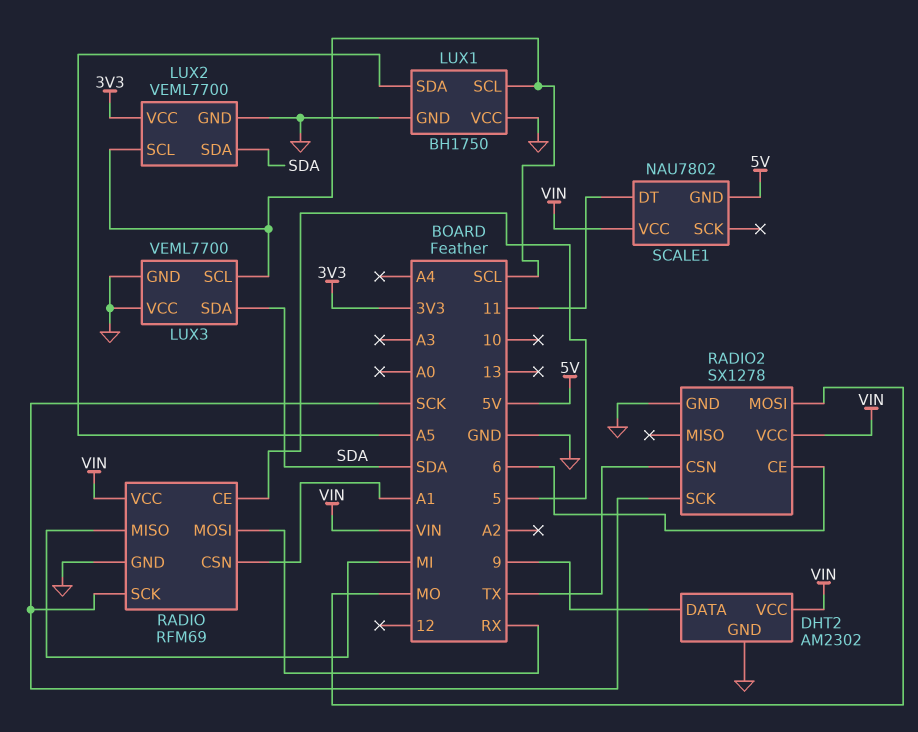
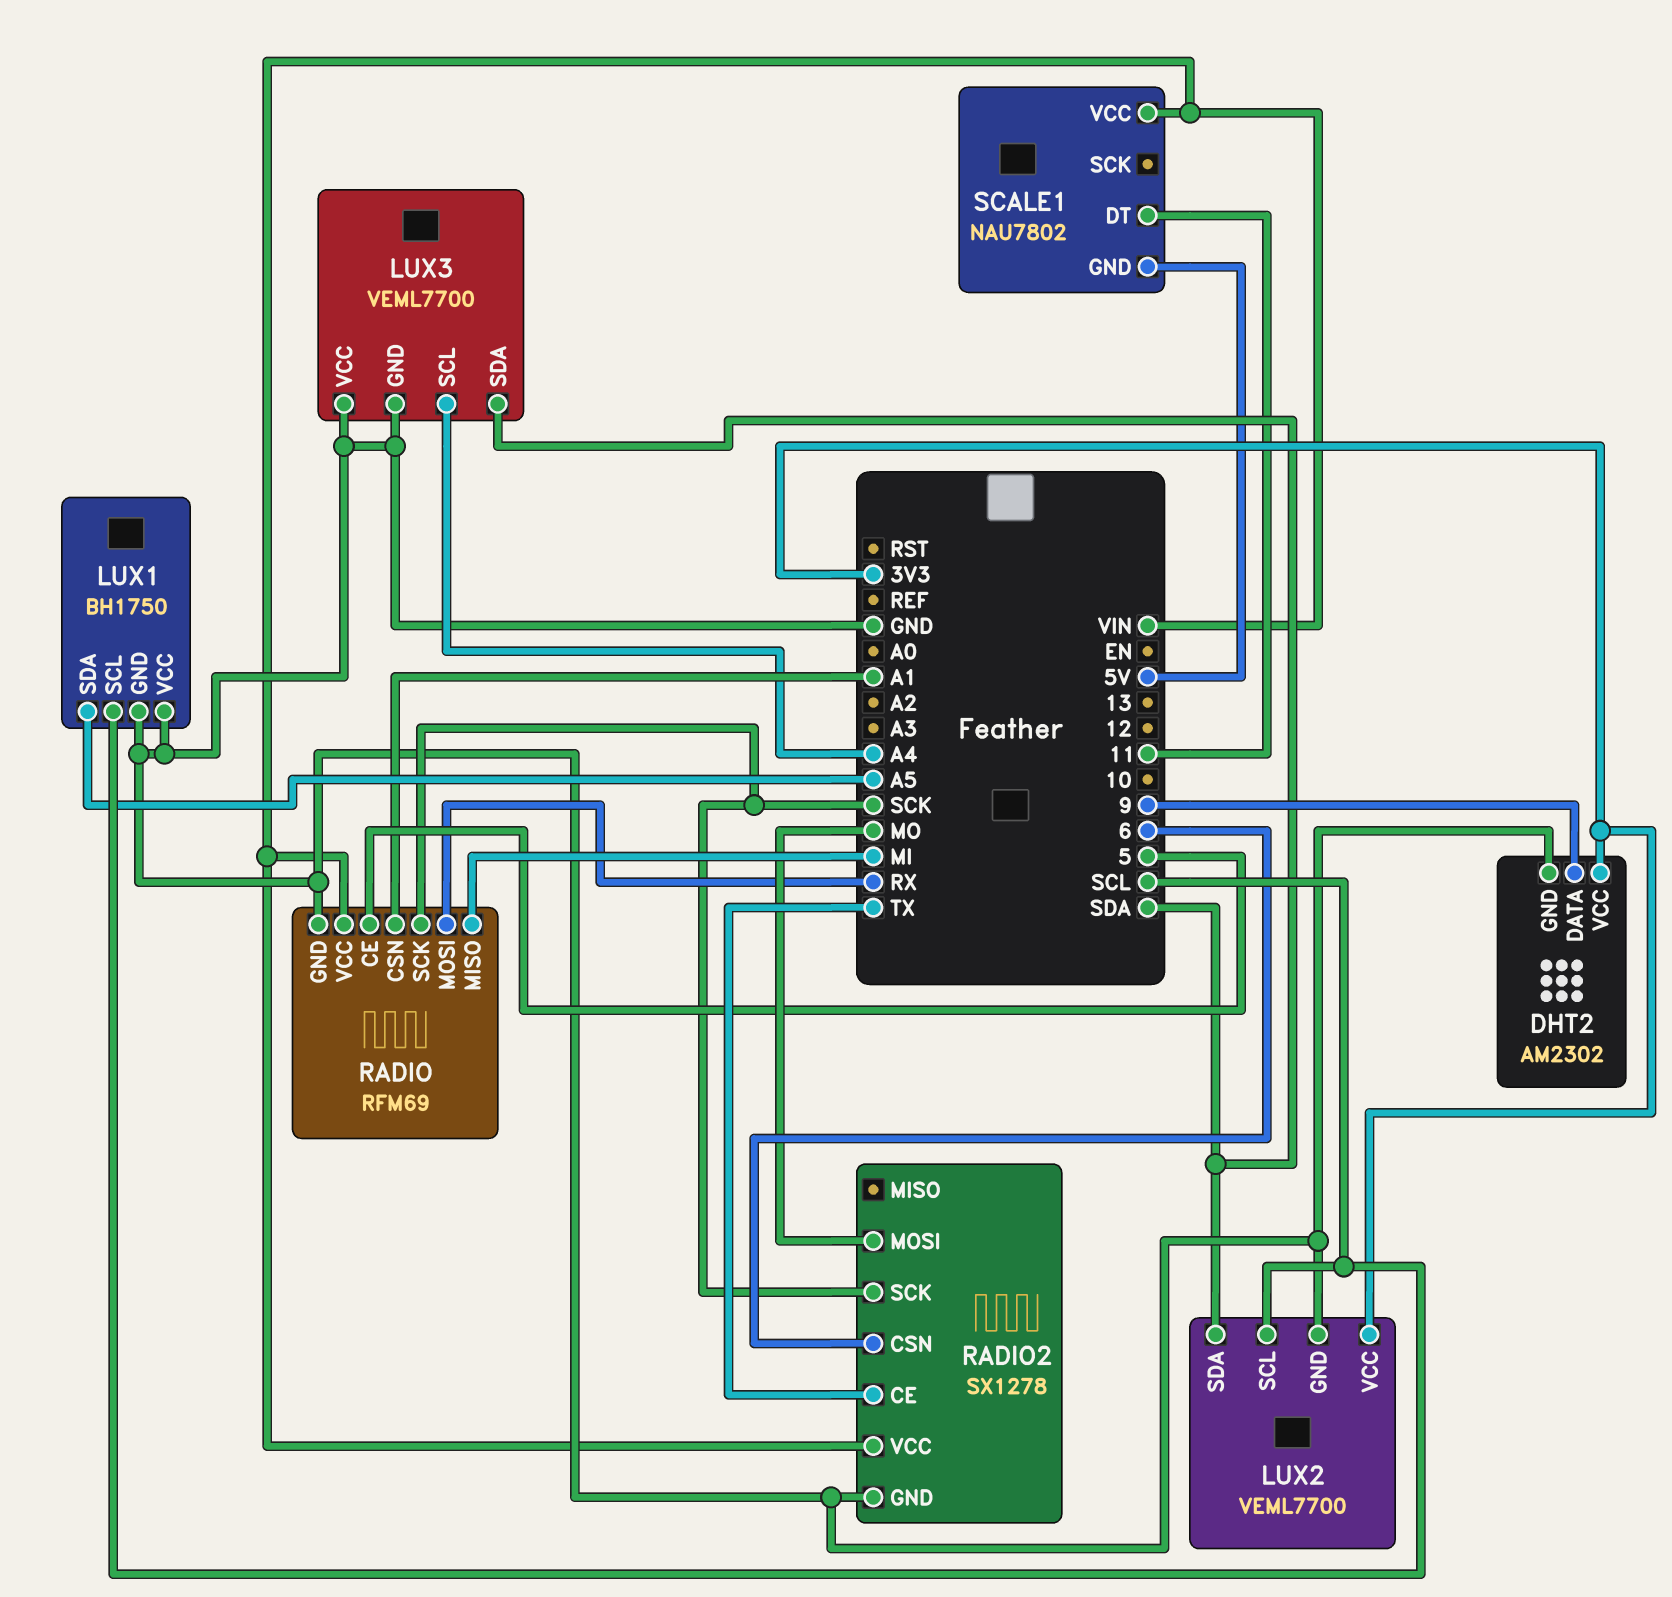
DHT2 pin VCC: VIN -> 3V3
LUX3 pin SCL: SCL -> A4
RADIO2 pin CE: 6 -> TX
RADIO2 pin CSN: TX -> 6

